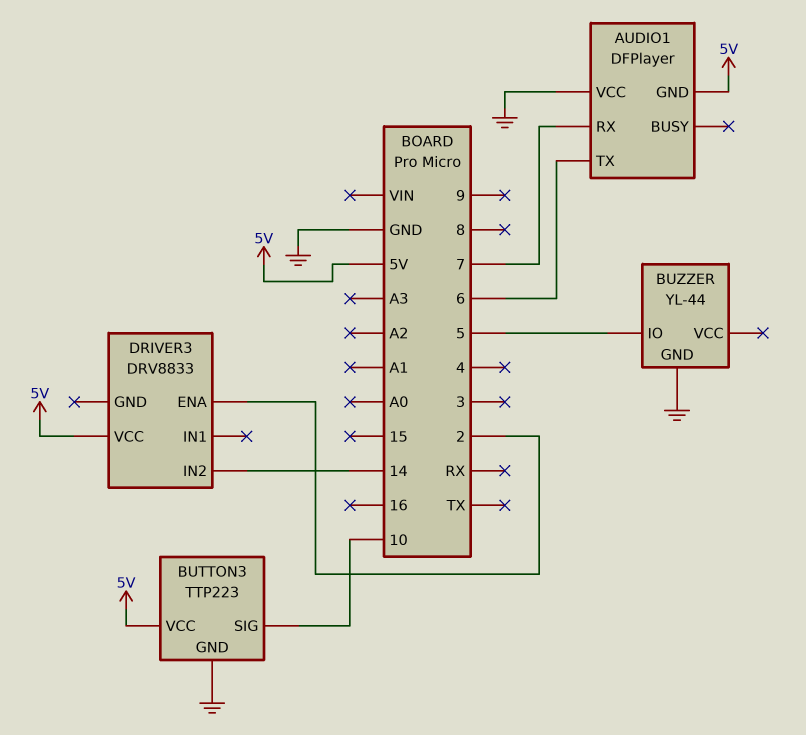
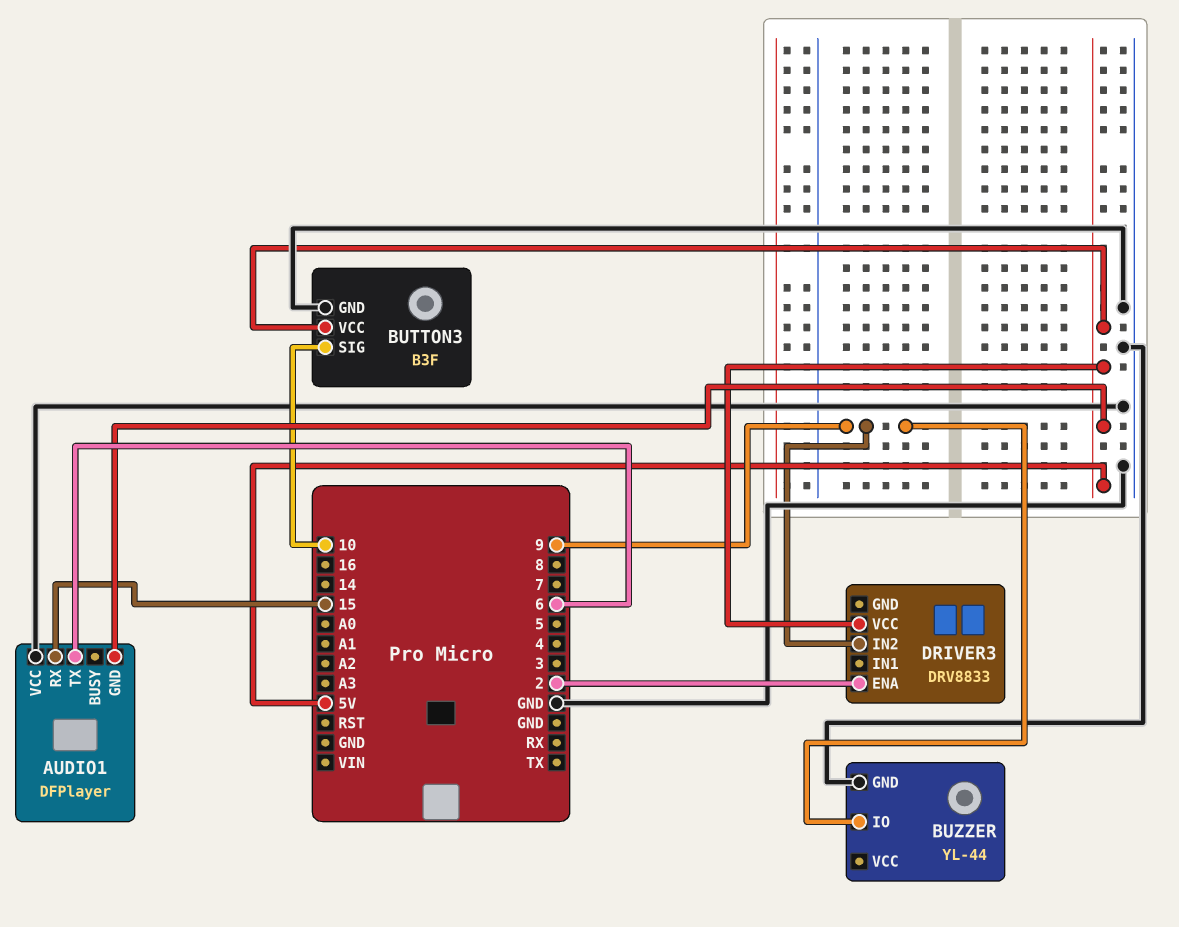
AUDIO1 pin RX: 7 -> 15
BUTTON3: TTP223 -> B3F
BUZZER pin IO: 5 -> 9
DRIVER3 pin IN2: 14 -> 9

